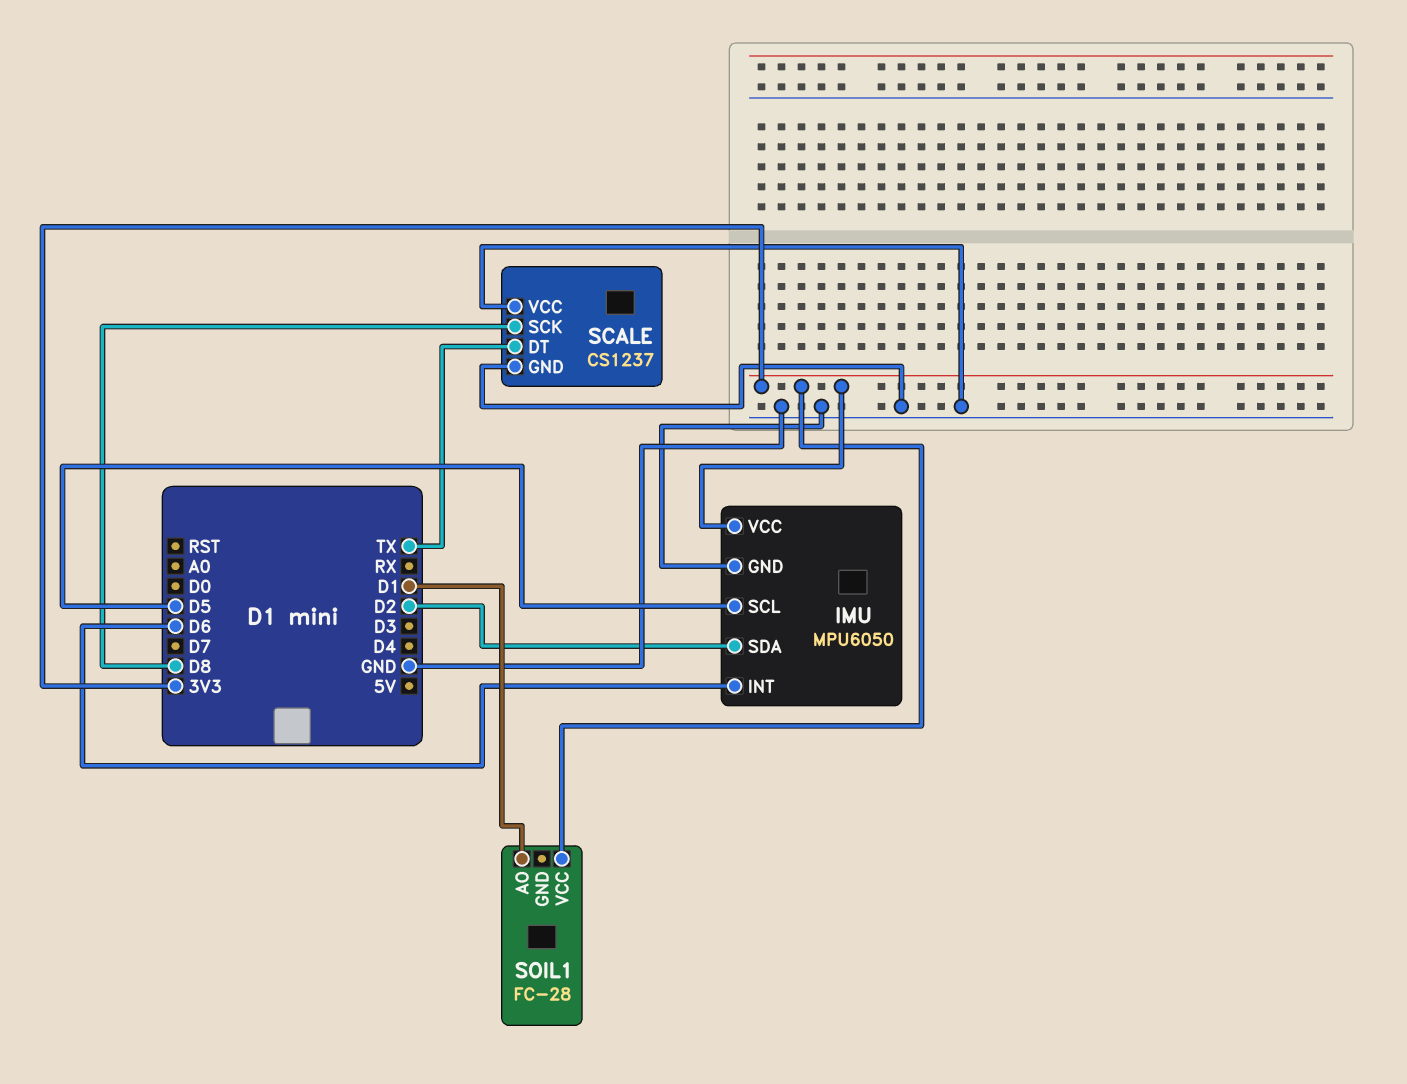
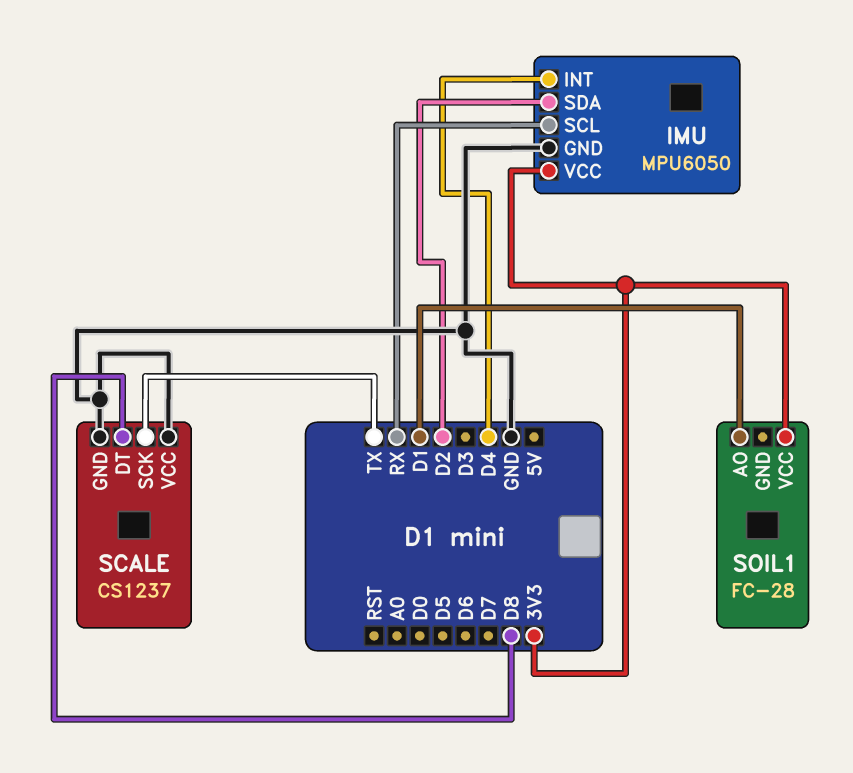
IMU pin INT: D6 -> D4
IMU pin SCL: D5 -> RX
SCALE pin DT: TX -> D8
SCALE pin SCK: D8 -> TX

